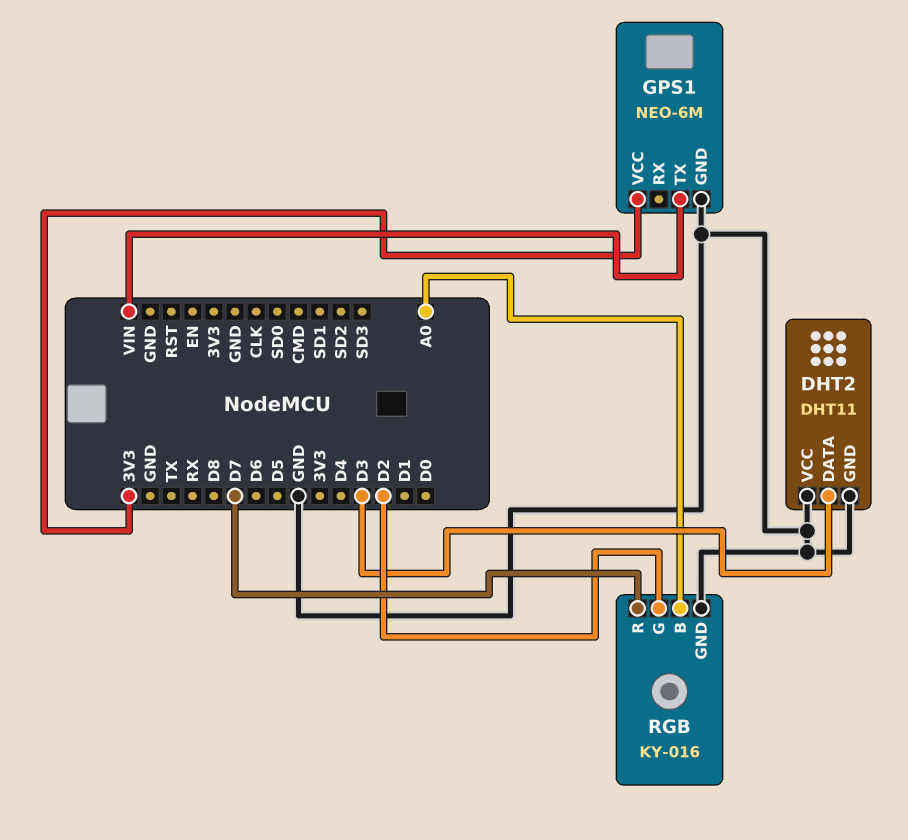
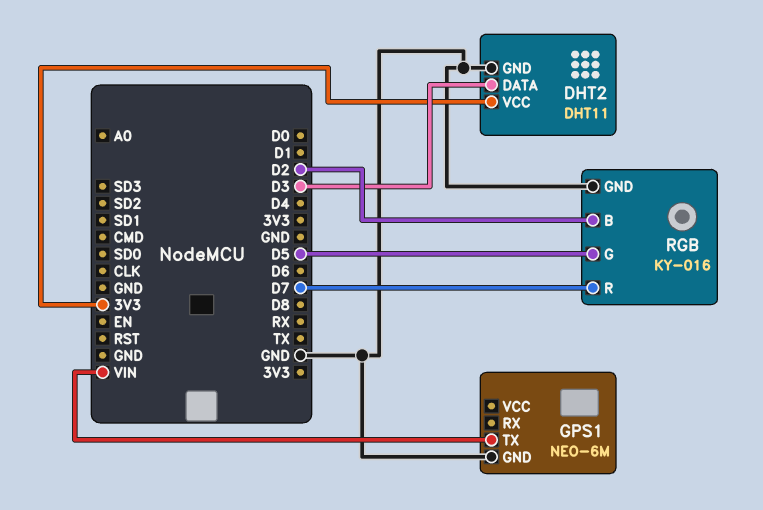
DHT2 pin VCC: GND -> 3V3
GPS1 pin VCC: 3V3 -> none
RGB pin B: A0 -> D2
RGB pin G: D2 -> D5

